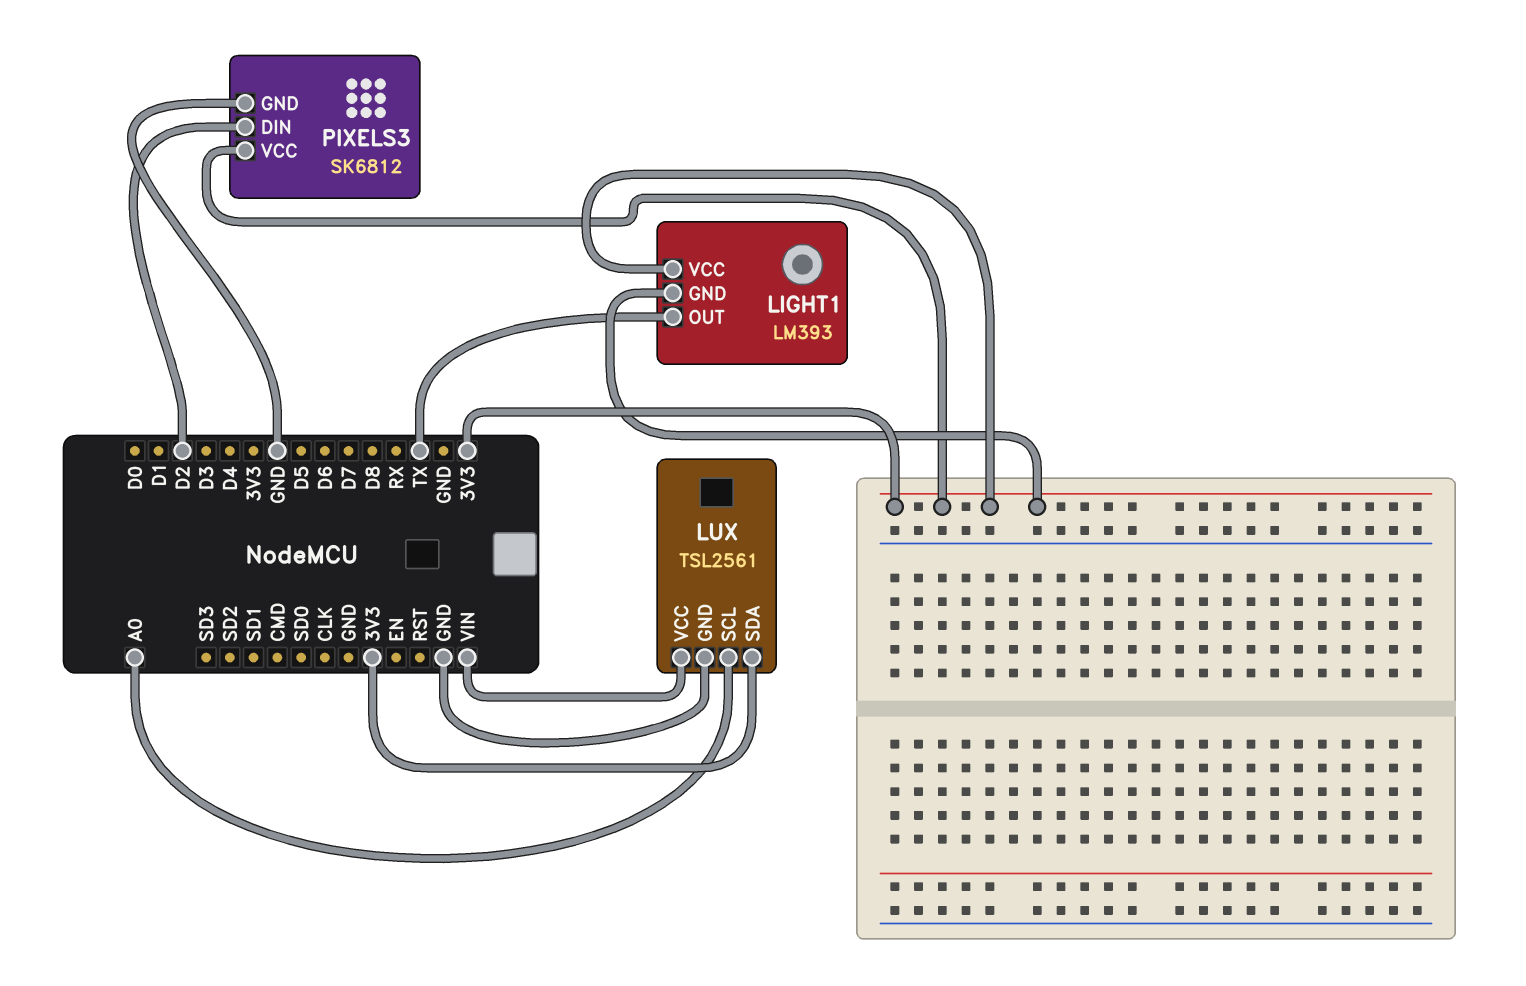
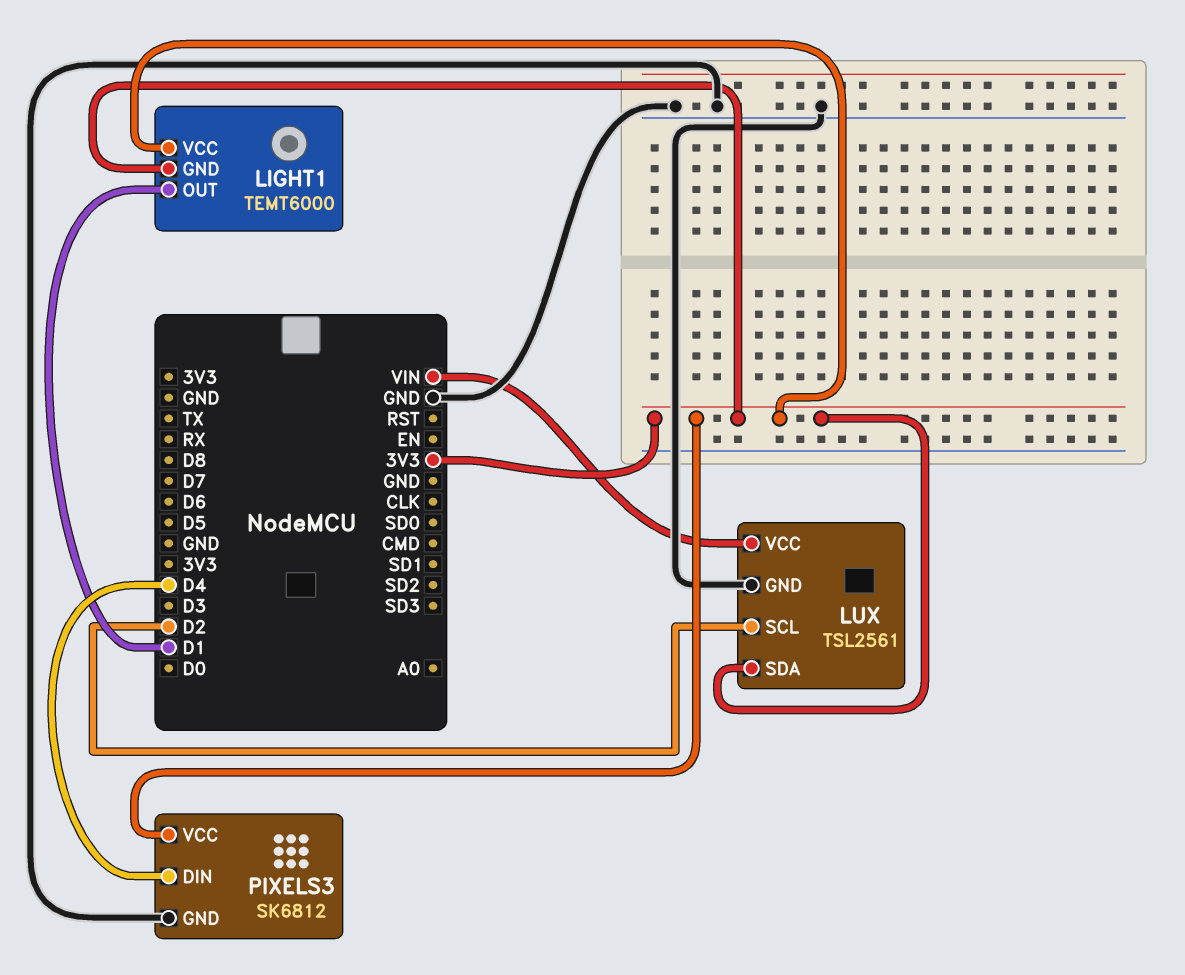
LIGHT1: LM393 -> TEMT6000
LIGHT1 pin OUT: TX -> D1
LUX pin SCL: A0 -> D2
PIXELS3 pin DIN: D2 -> D4

